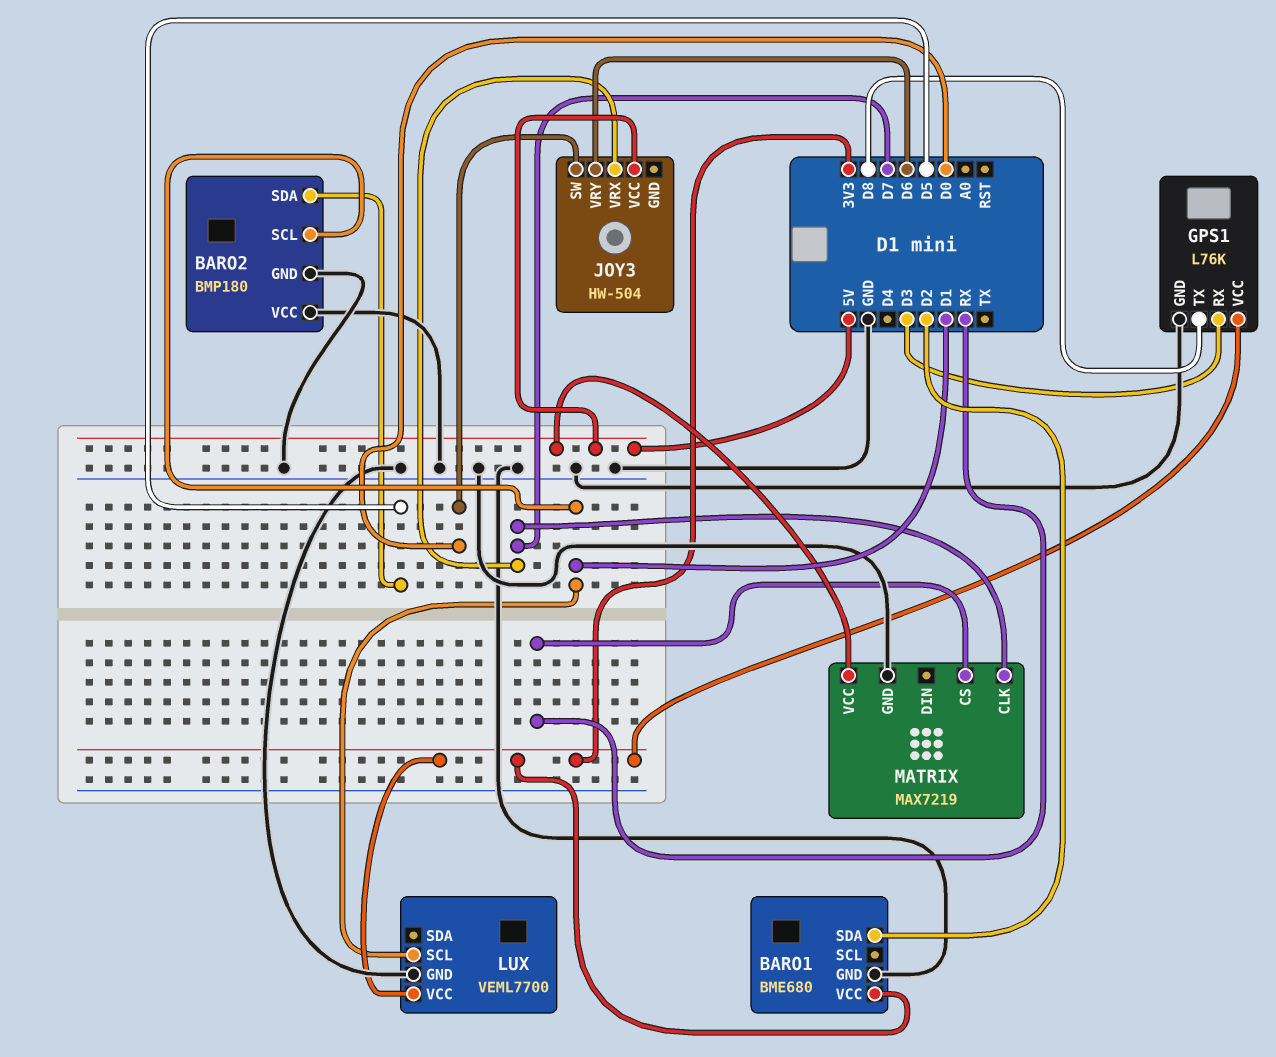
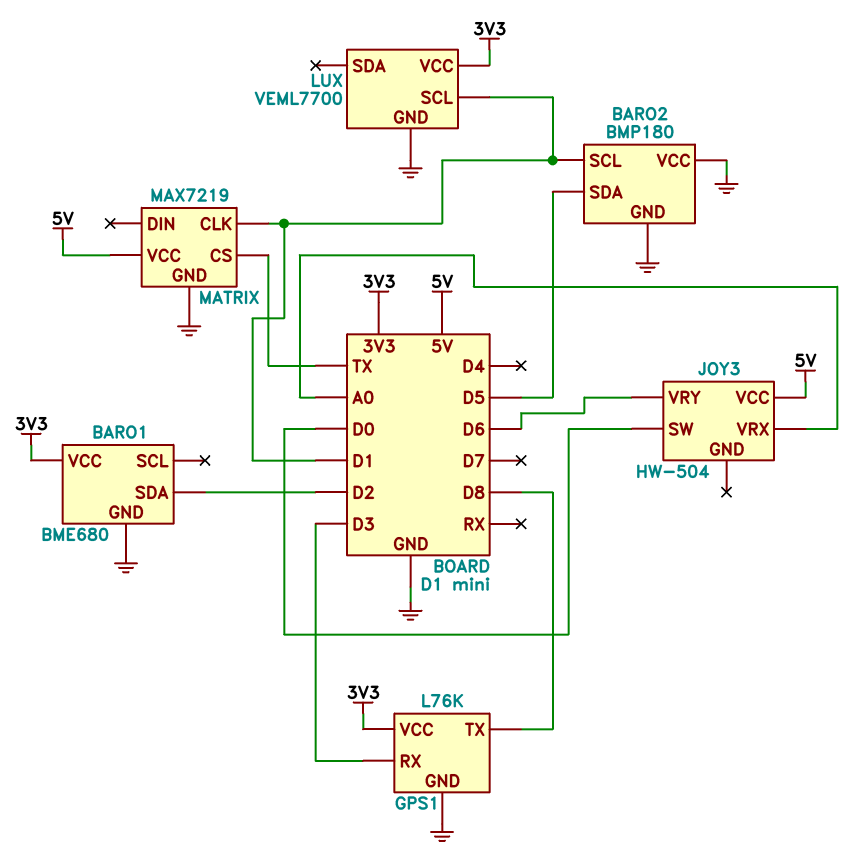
JOY3 pin VRX: D7 -> A0
MATRIX pin CLK: D7 -> D1
MATRIX pin CS: RX -> TX

